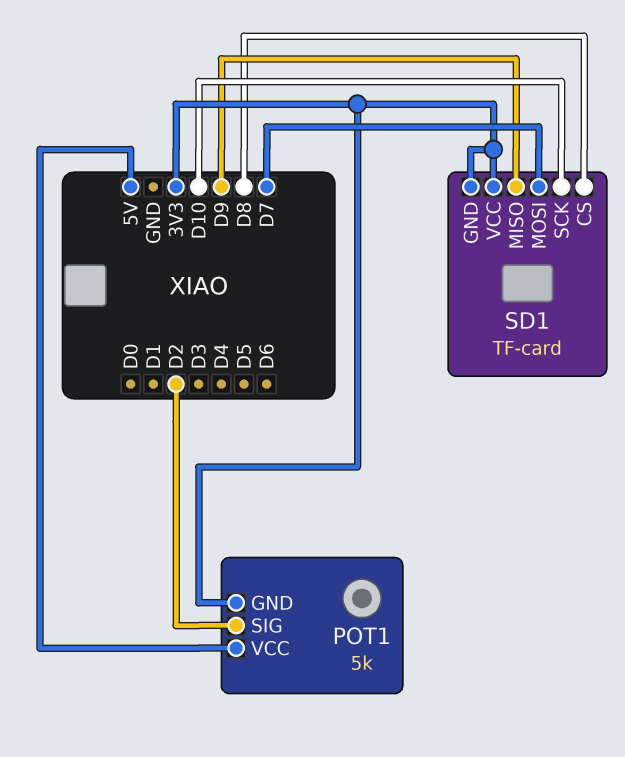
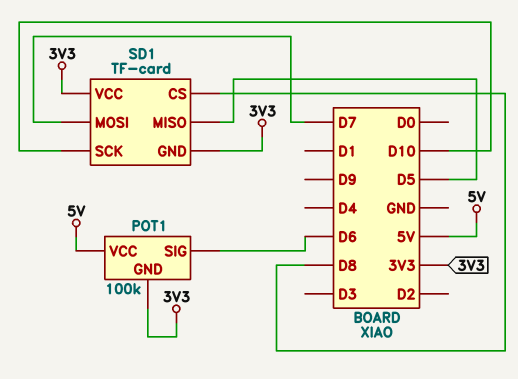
POT1: 5k -> 100k
POT1 pin SIG: D2 -> D6
SD1 pin MISO: D9 -> D5

